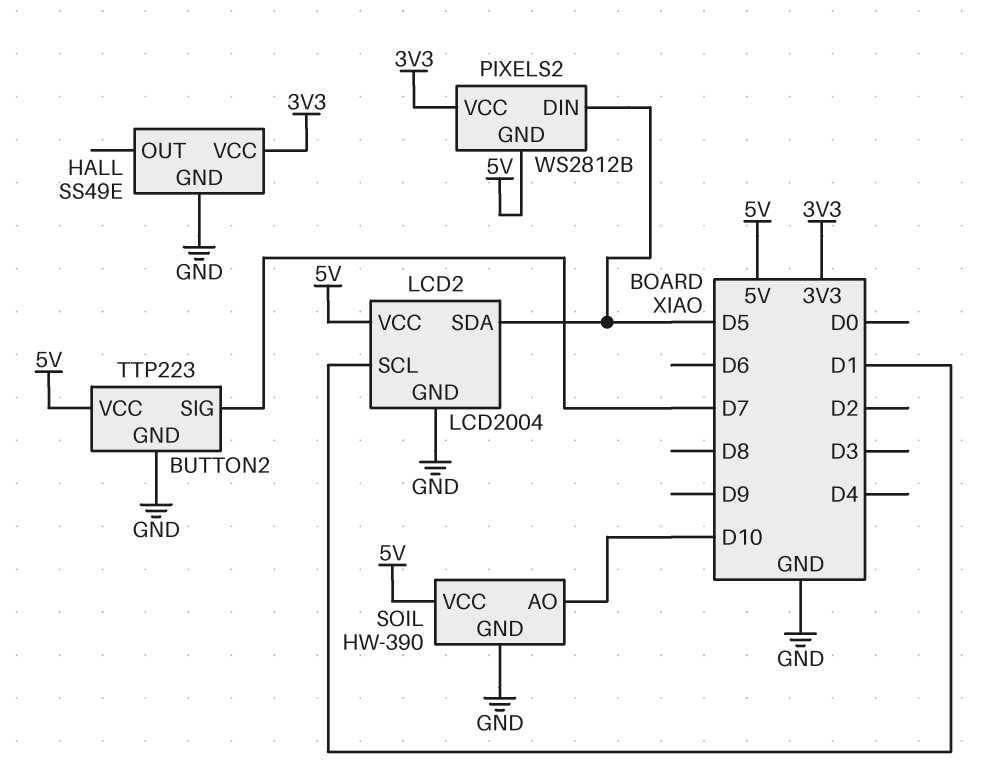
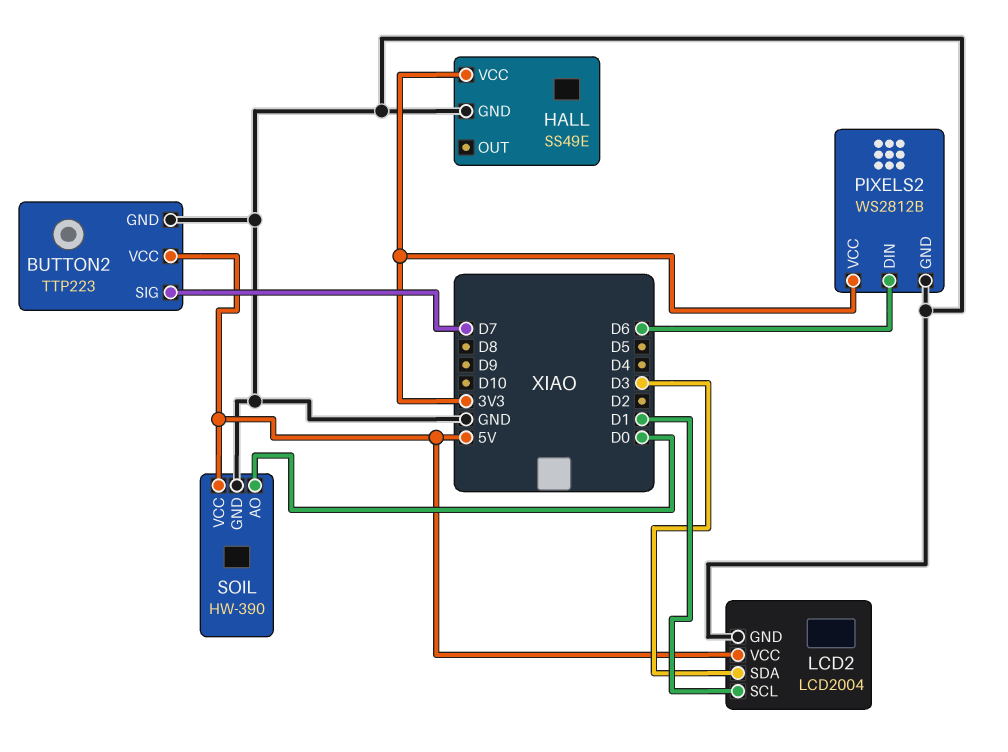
LCD2 pin SDA: D5 -> D3
PIXELS2 pin DIN: D5 -> D6
PIXELS2 pin GND: 5V -> GND
SOIL pin AO: D10 -> D0

